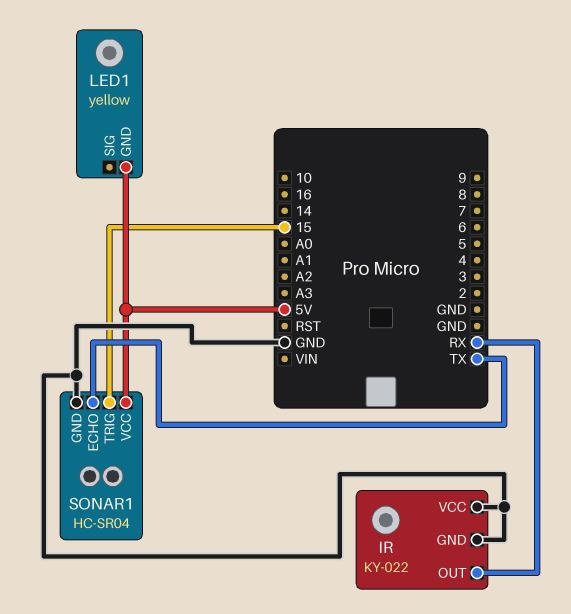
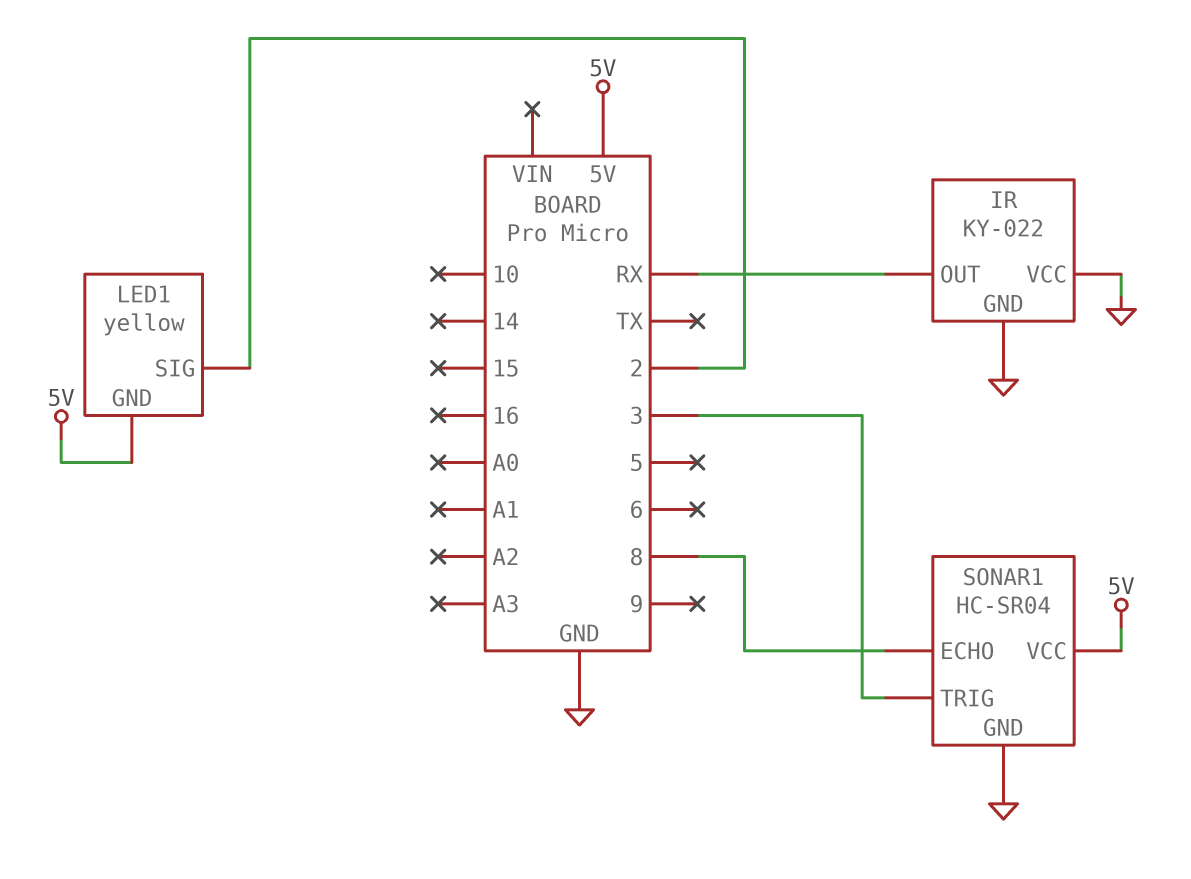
LED1 pin SIG: none -> 2
SONAR1 pin ECHO: TX -> 8
SONAR1 pin TRIG: 15 -> 3

